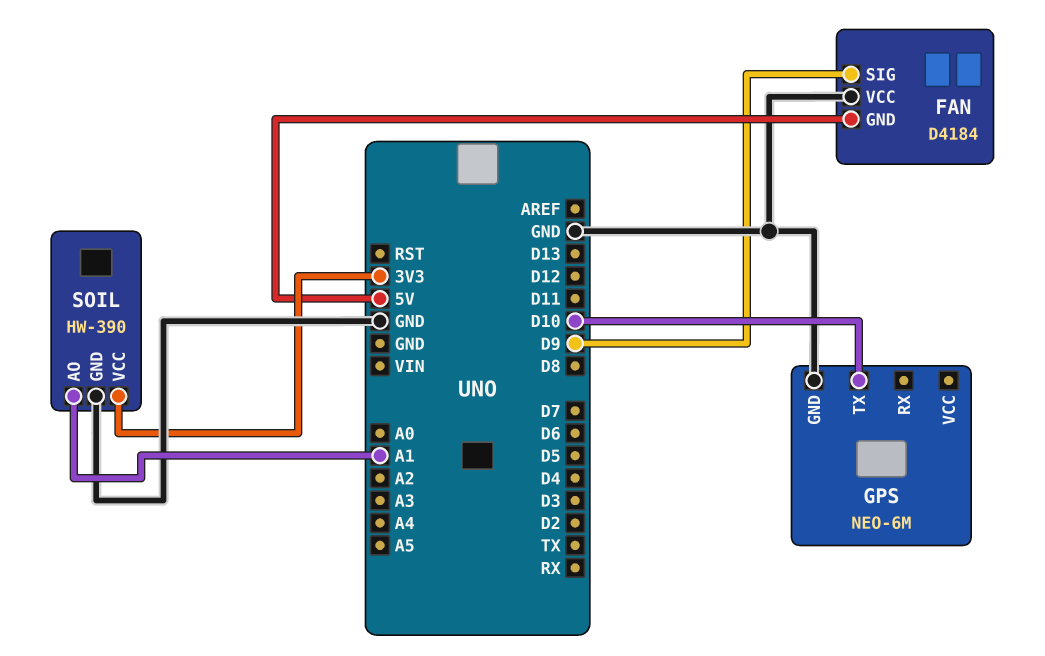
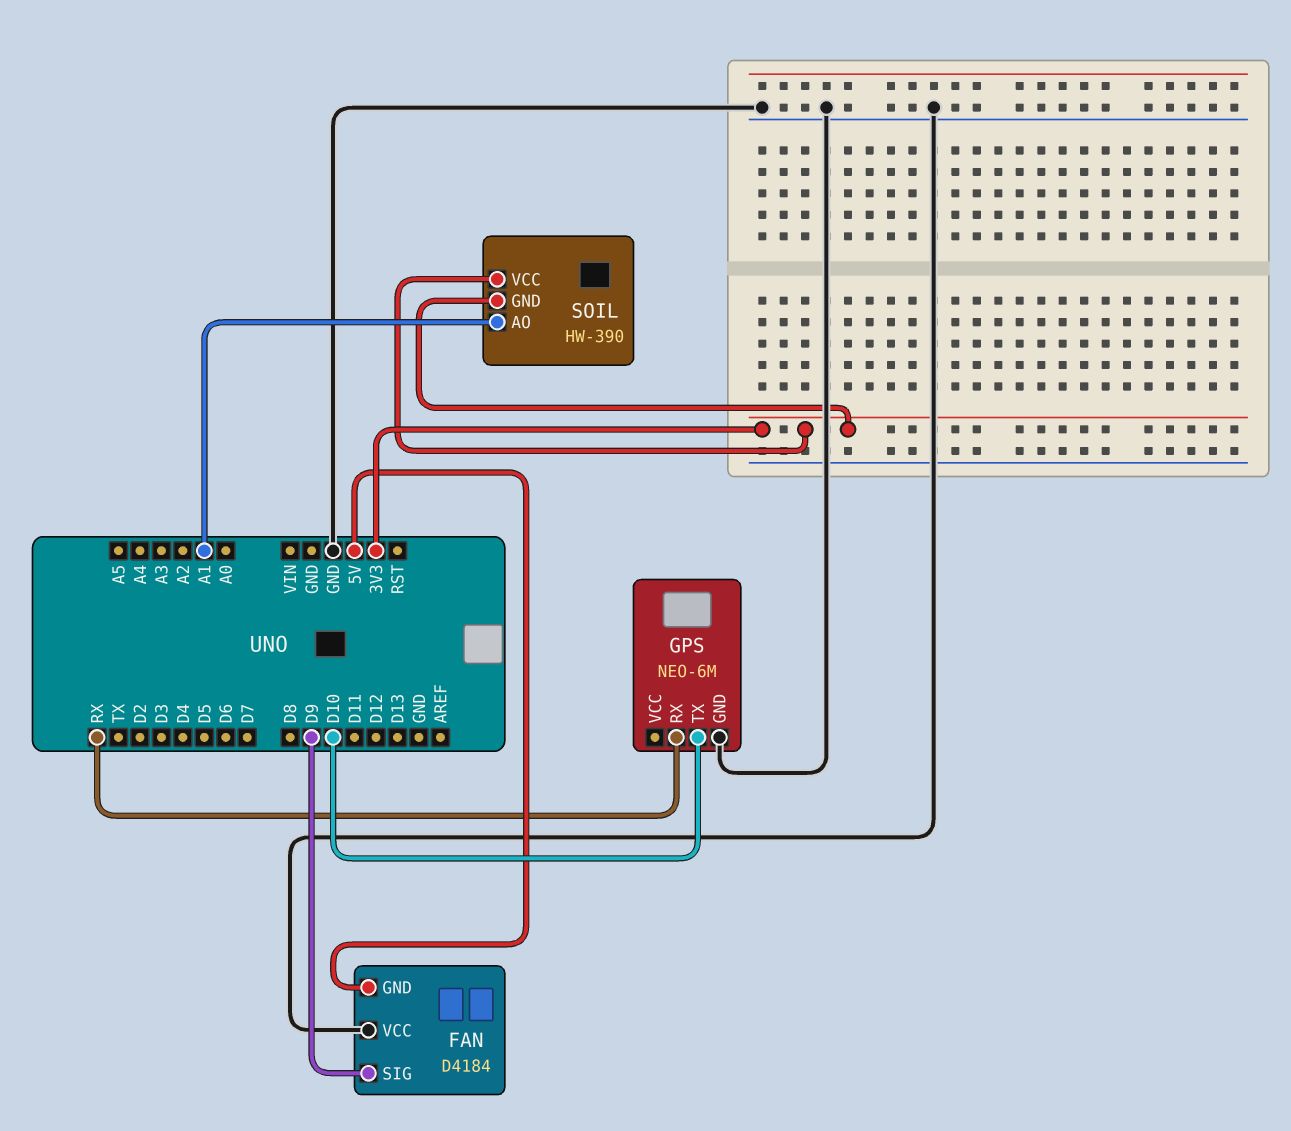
GPS pin RX: none -> RX
SOIL pin GND: GND -> 3V3

